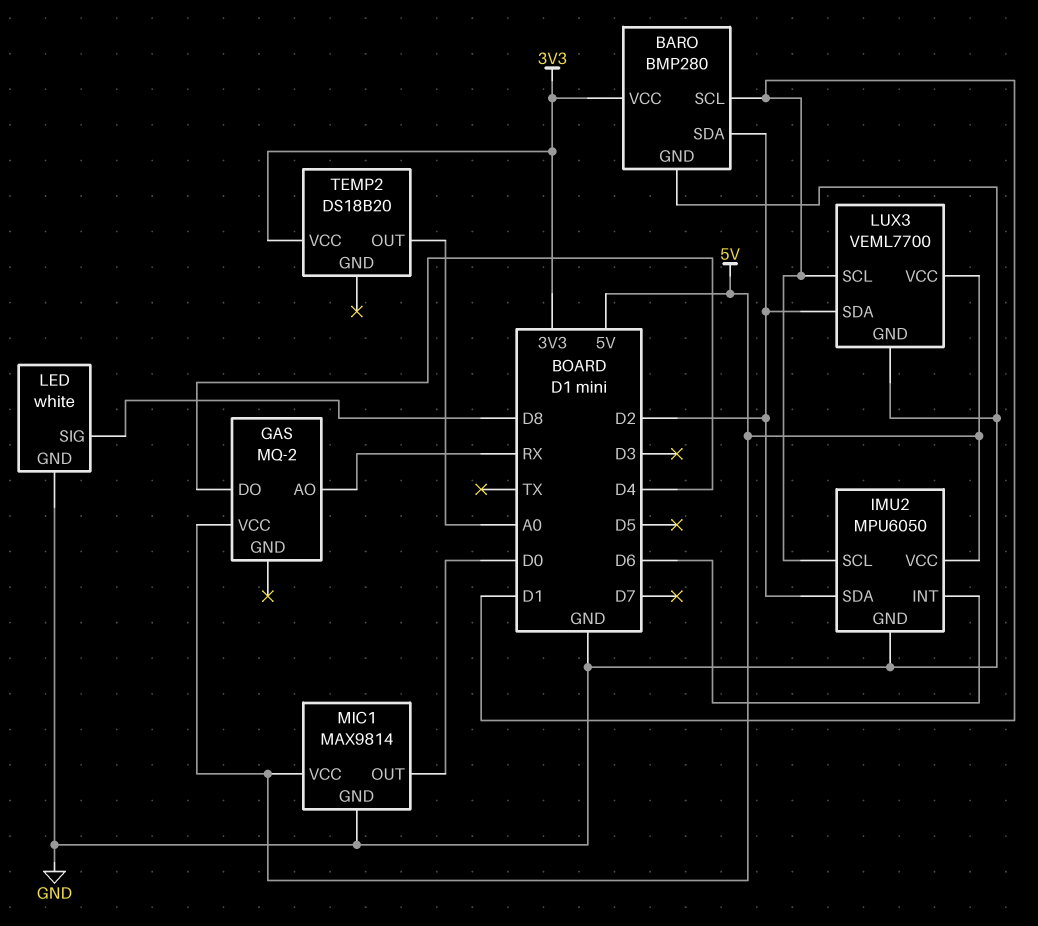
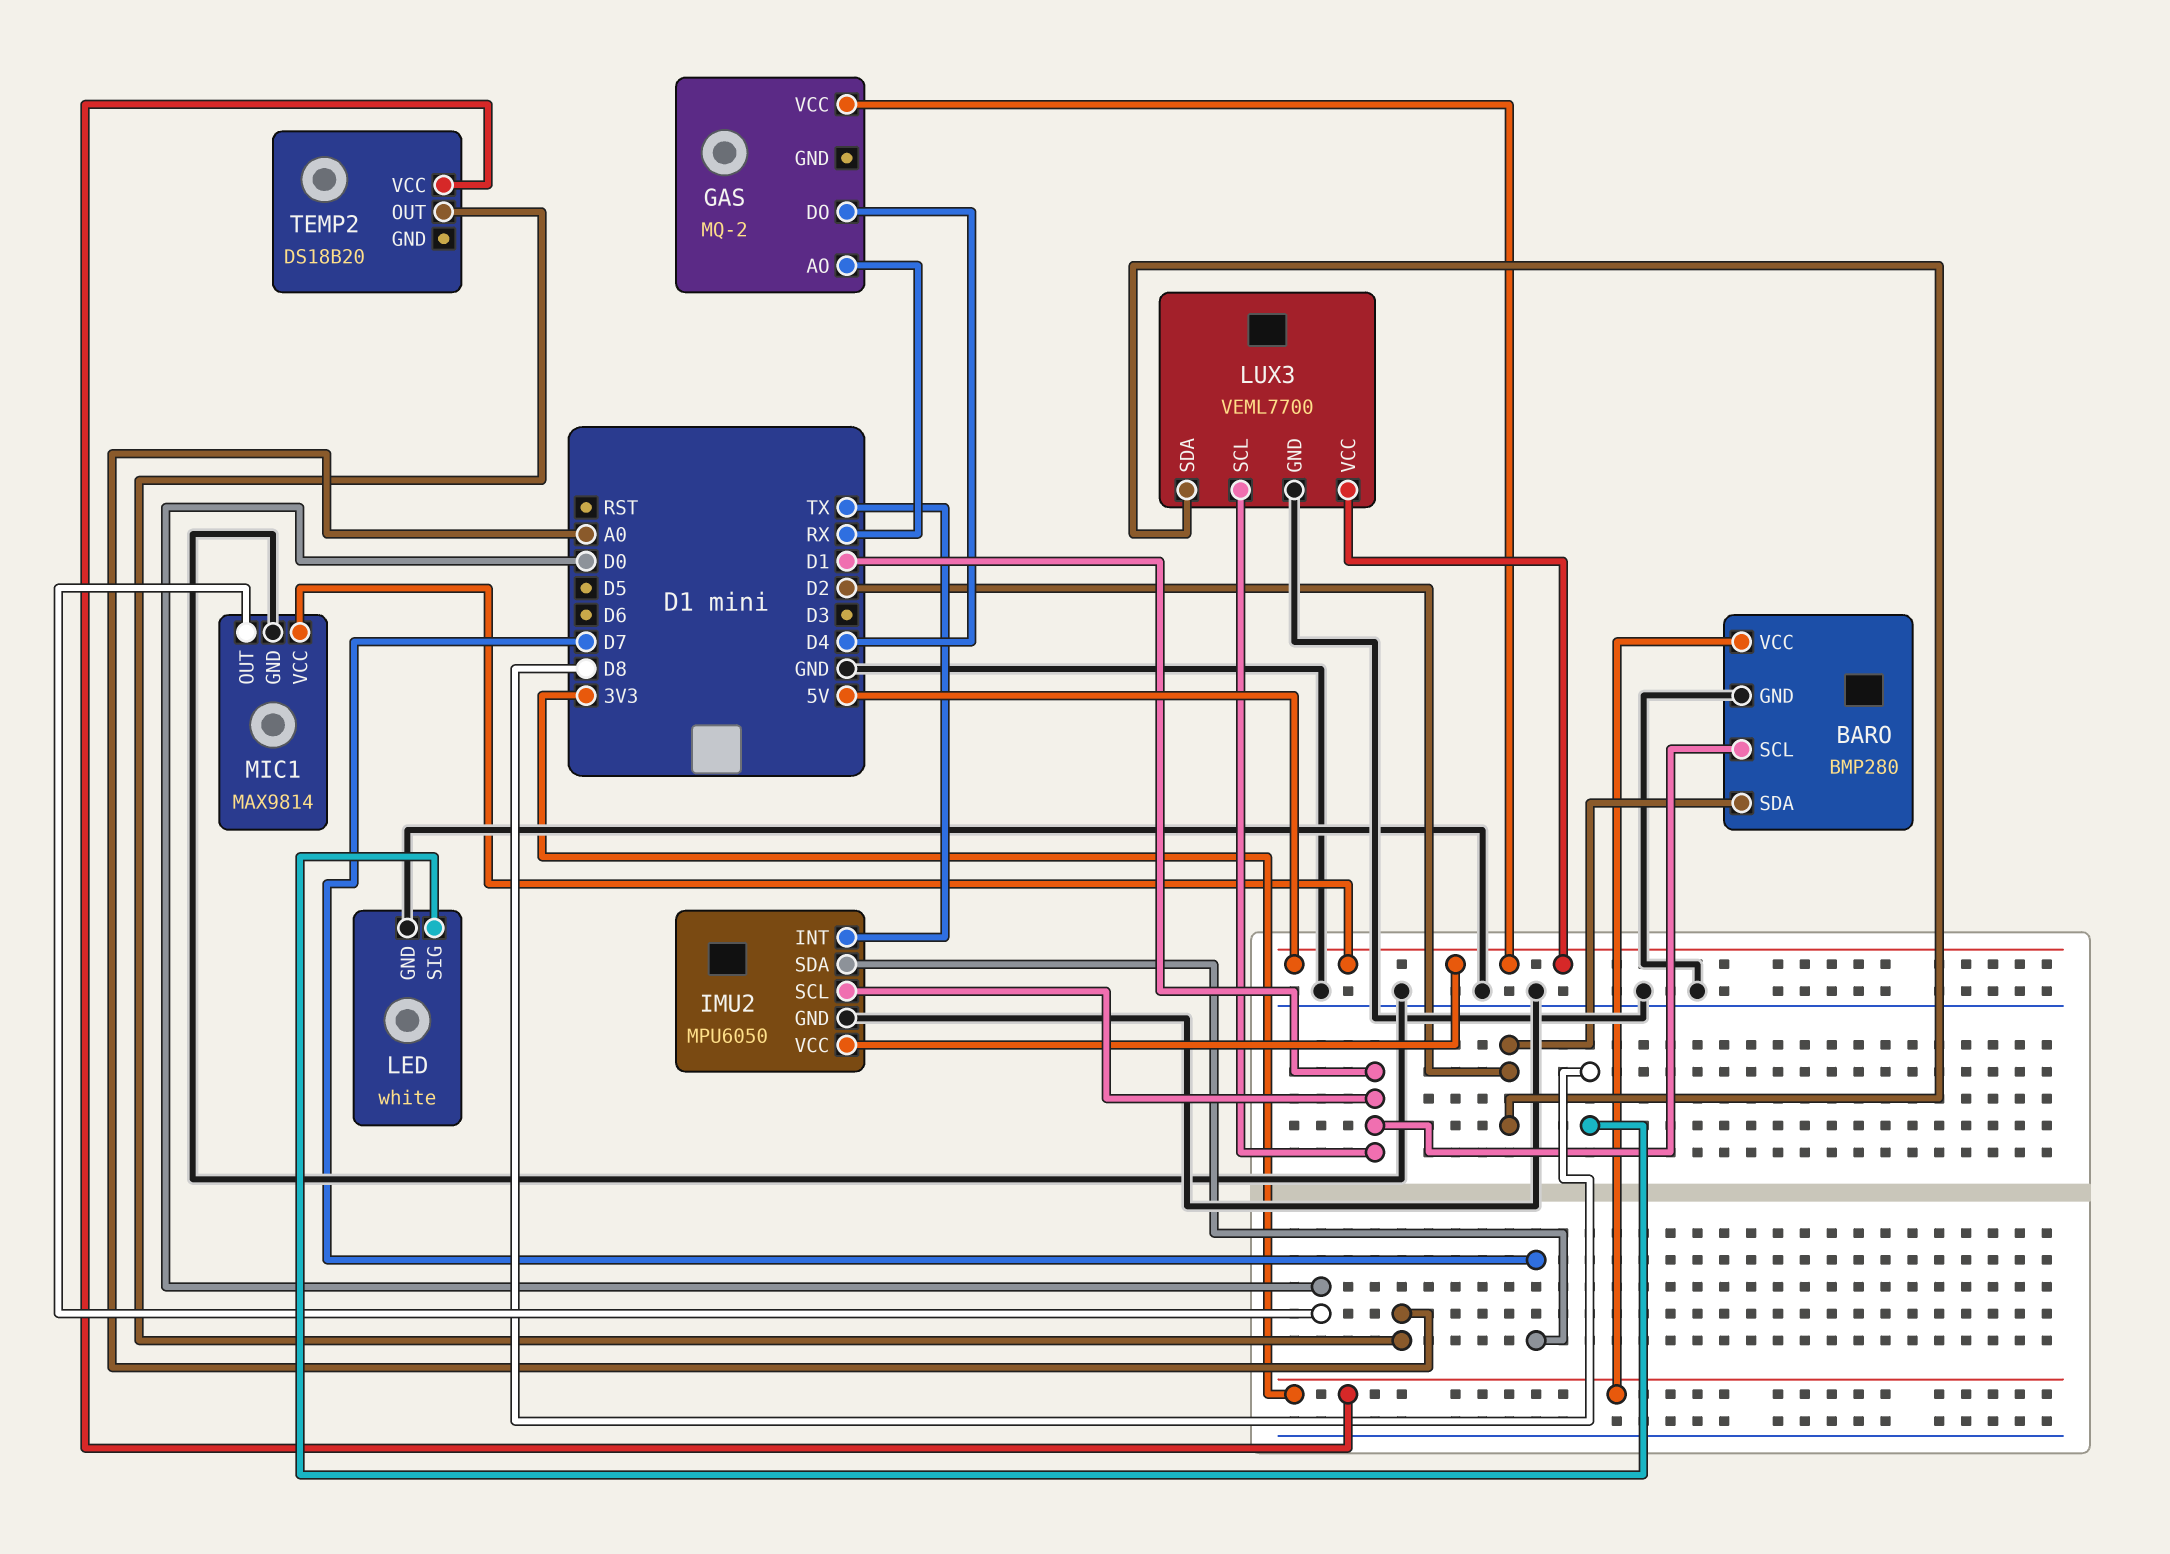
IMU2 pin INT: D6 -> TX
IMU2 pin SDA: D2 -> D7

